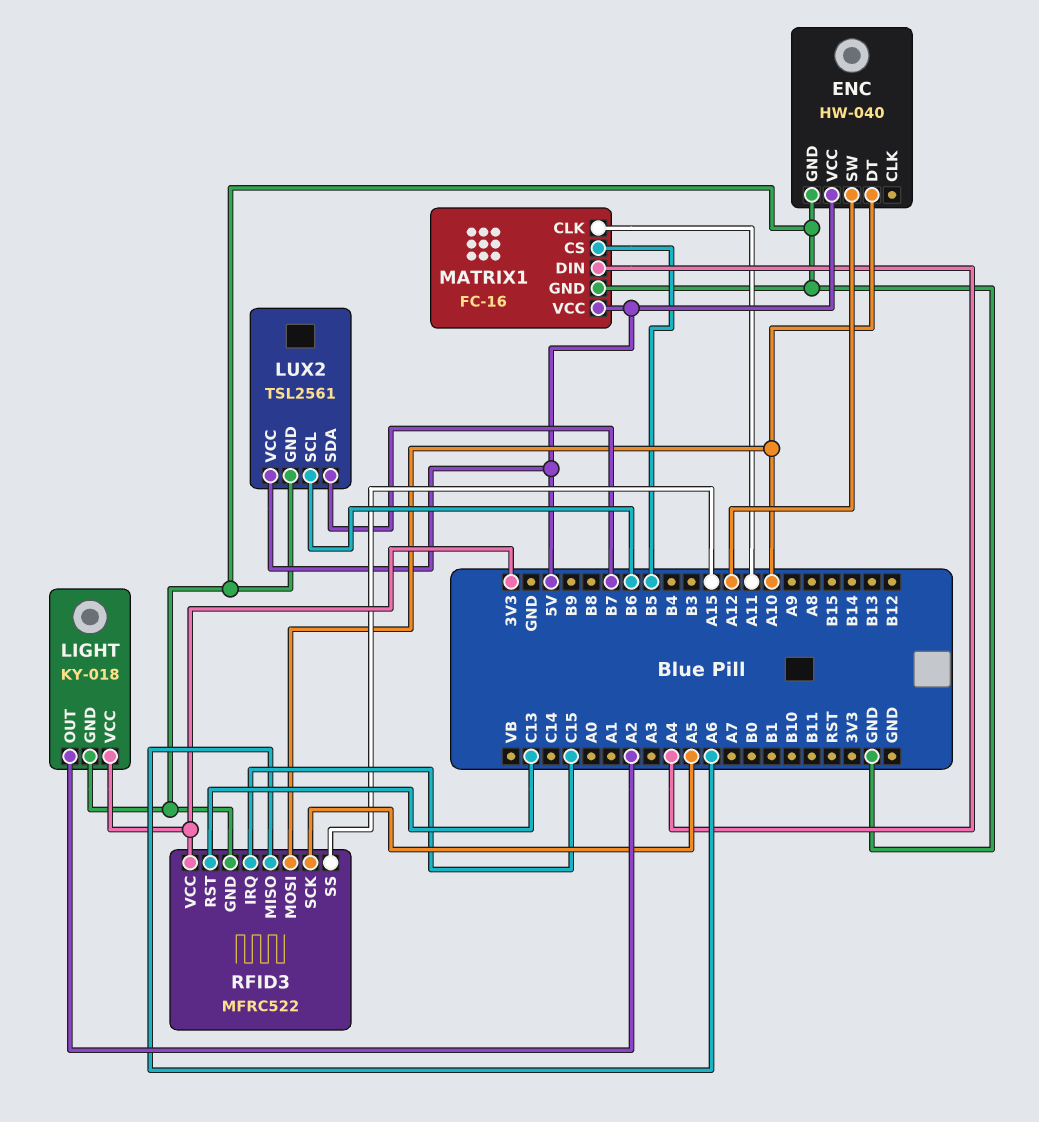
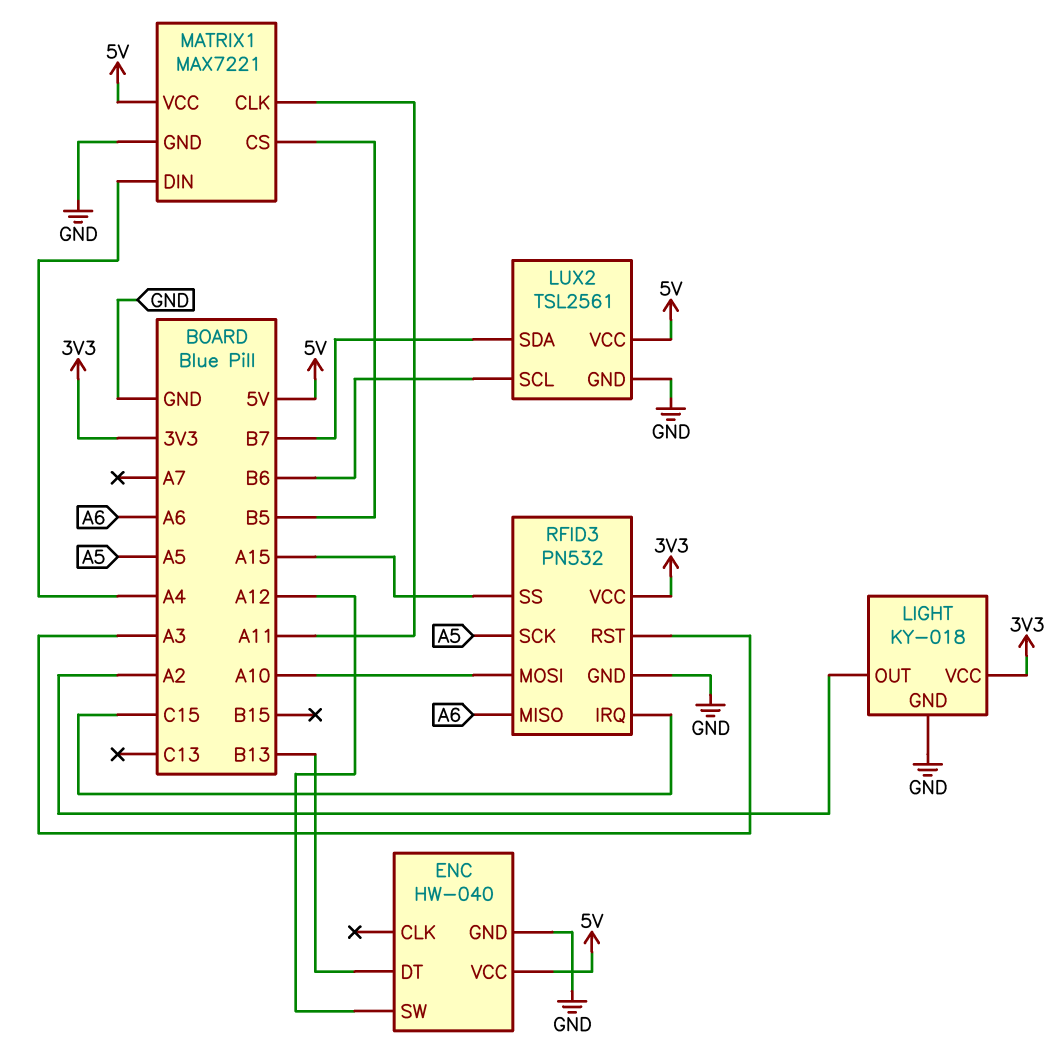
ENC pin DT: A10 -> B13
MATRIX1: FC-16 -> MAX7221
RFID3: MFRC522 -> PN532
RFID3 pin RST: C13 -> A3

